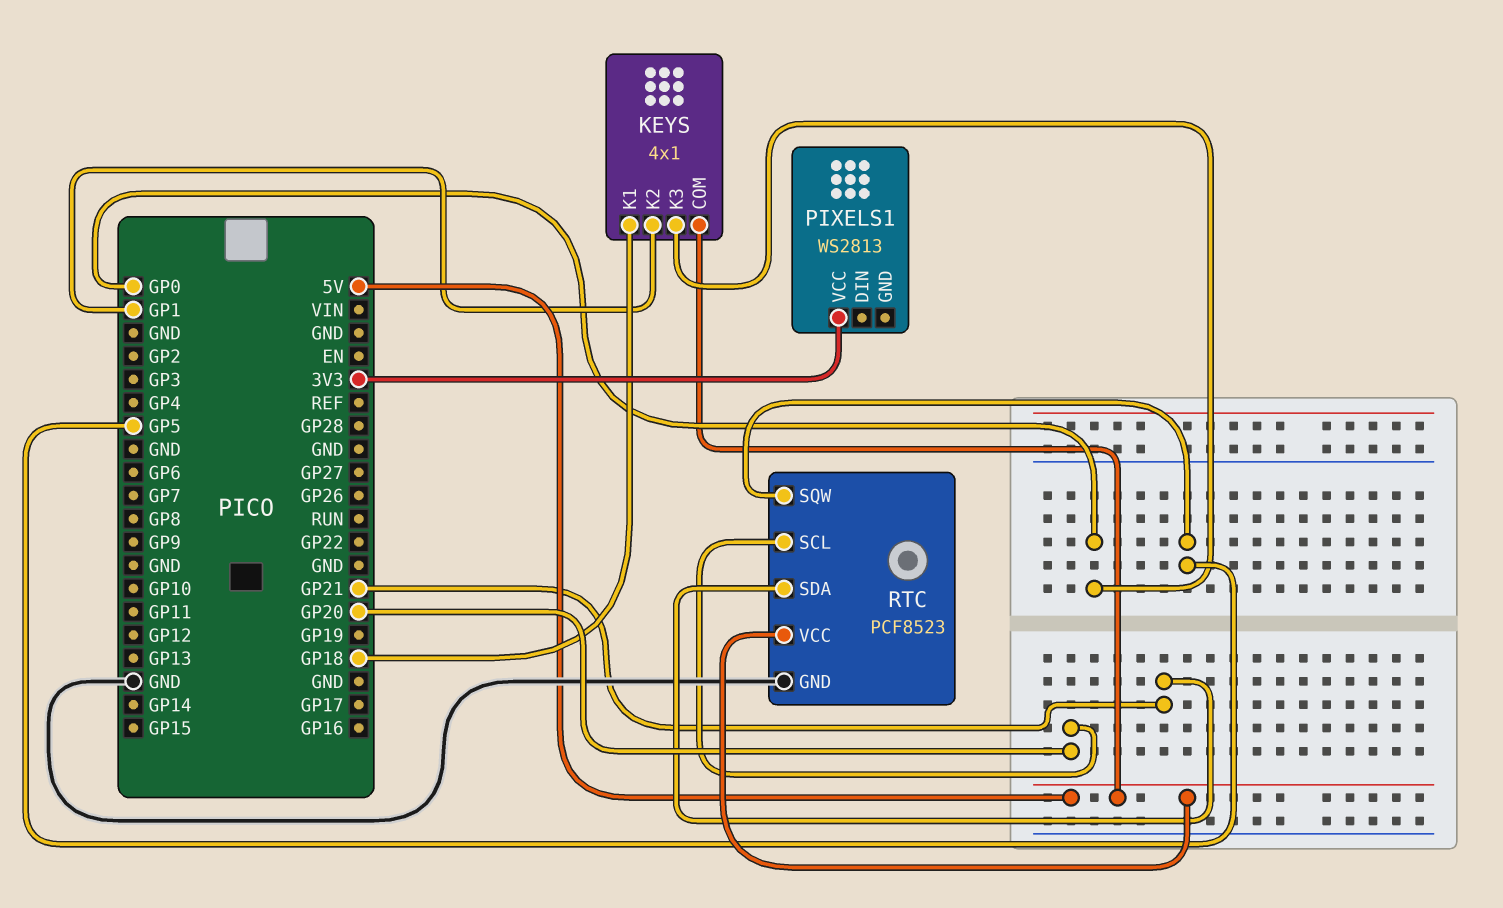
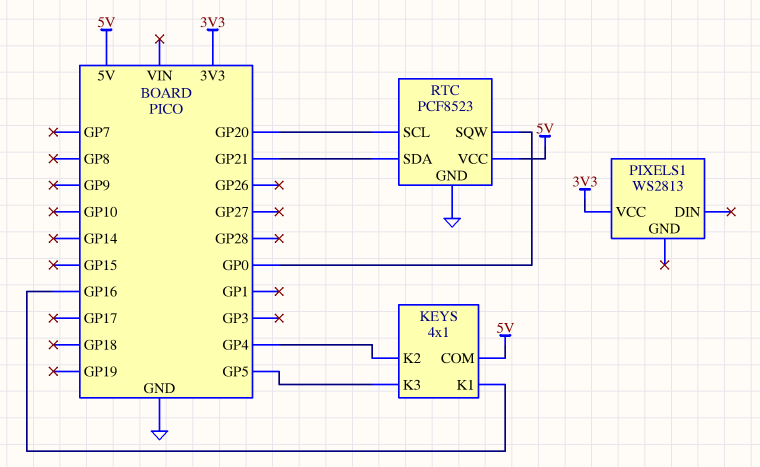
KEYS pin K1: GP18 -> GP16
KEYS pin K2: GP1 -> GP4
KEYS pin K3: GP0 -> GP5
RTC pin SQW: GP5 -> GP0

